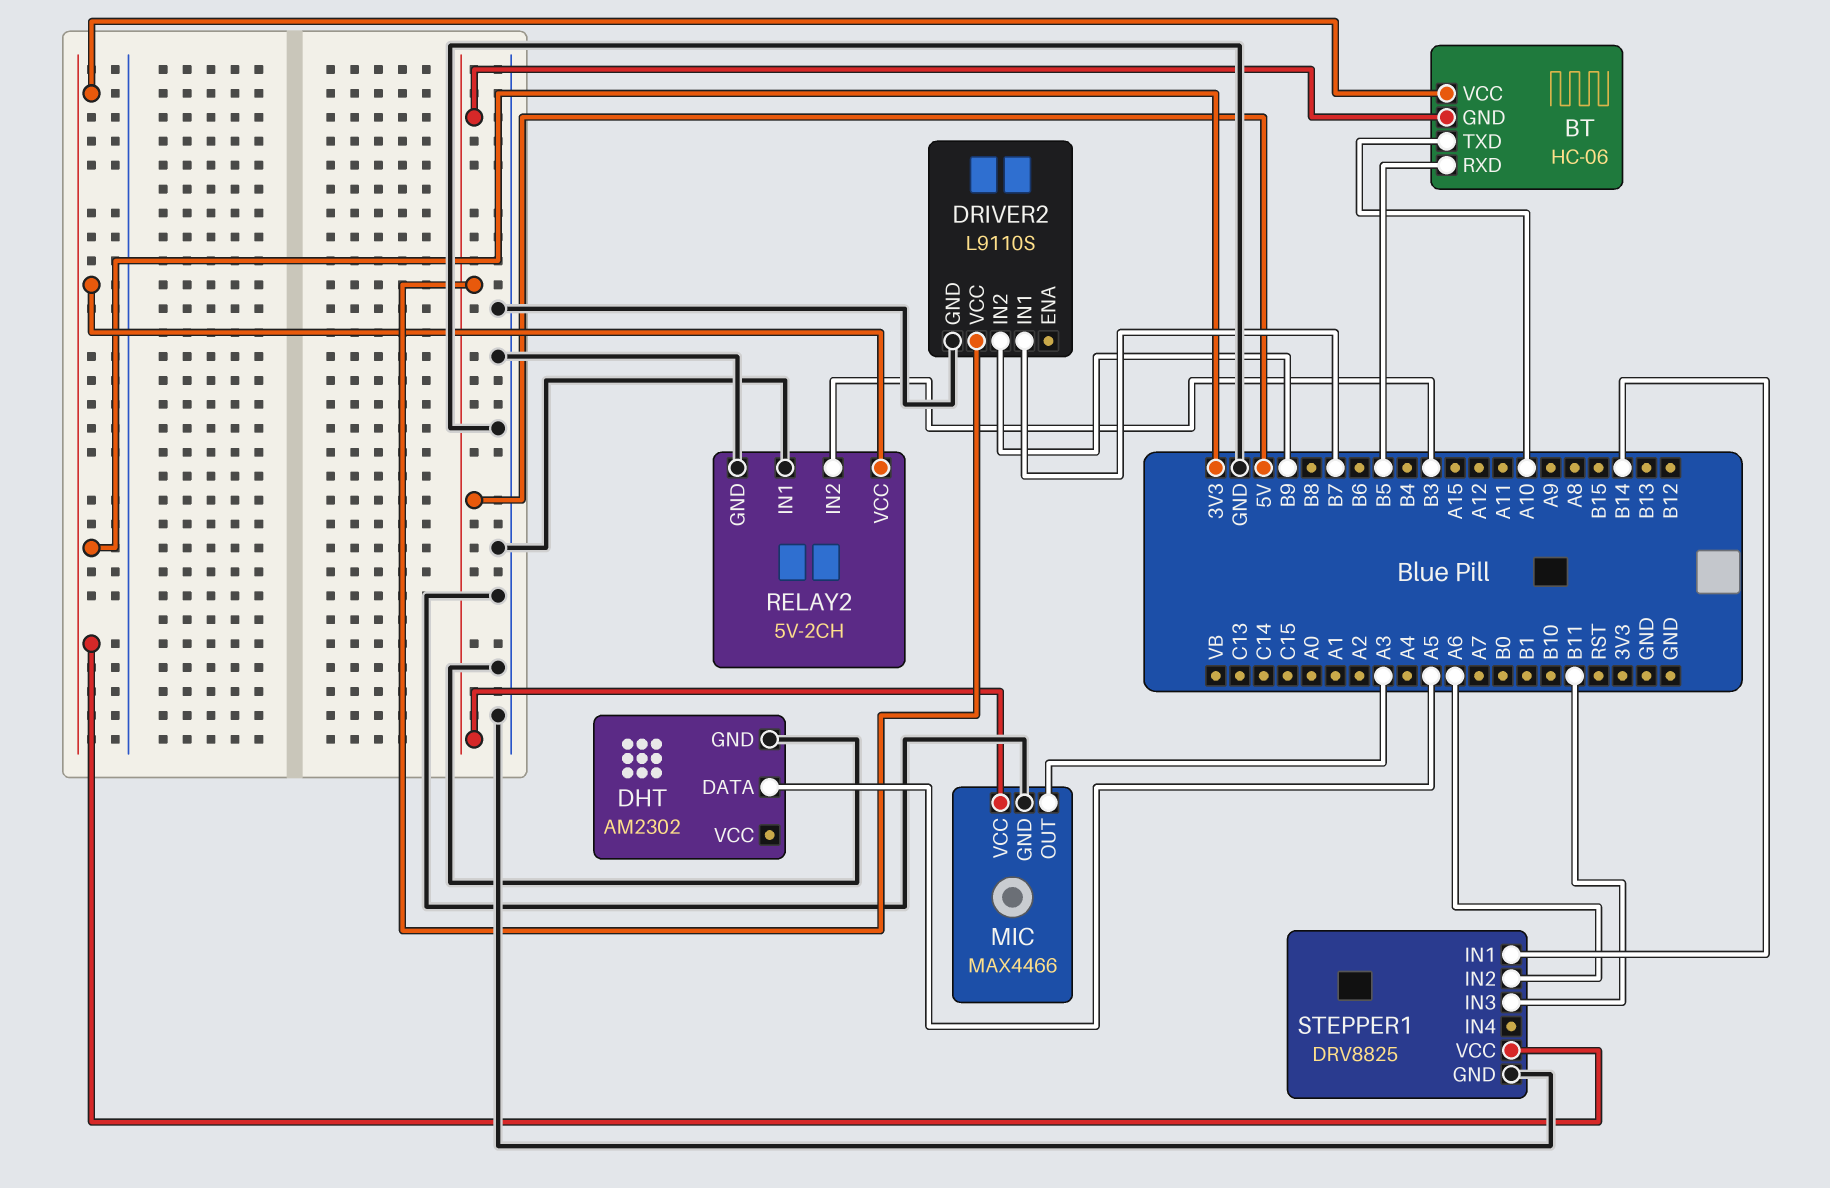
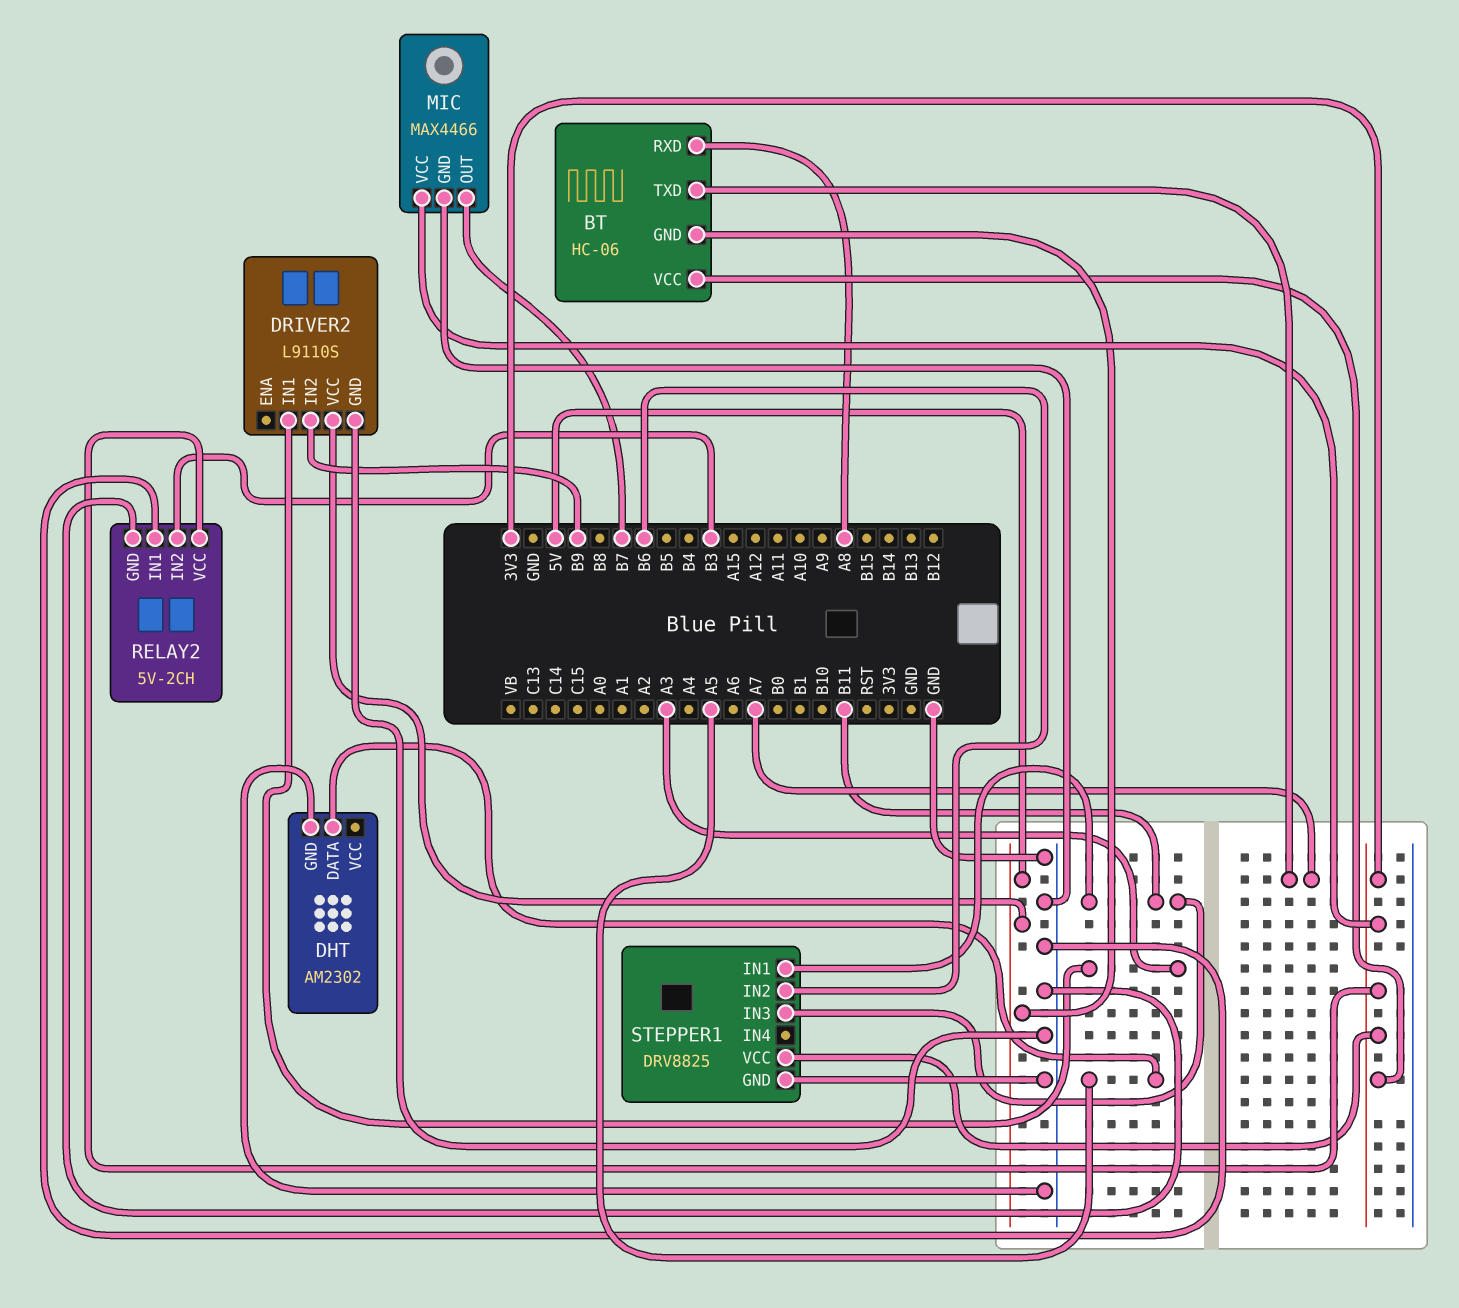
BT pin RXD: B5 -> A8
BT pin TXD: A10 -> A7
DRIVER2 pin IN1: B7 -> A3
MIC pin OUT: A3 -> B7
MIC pin VCC: 5V -> 3V3
STEPPER1 pin IN1: B14 -> B11
STEPPER1 pin IN2: A6 -> B6

